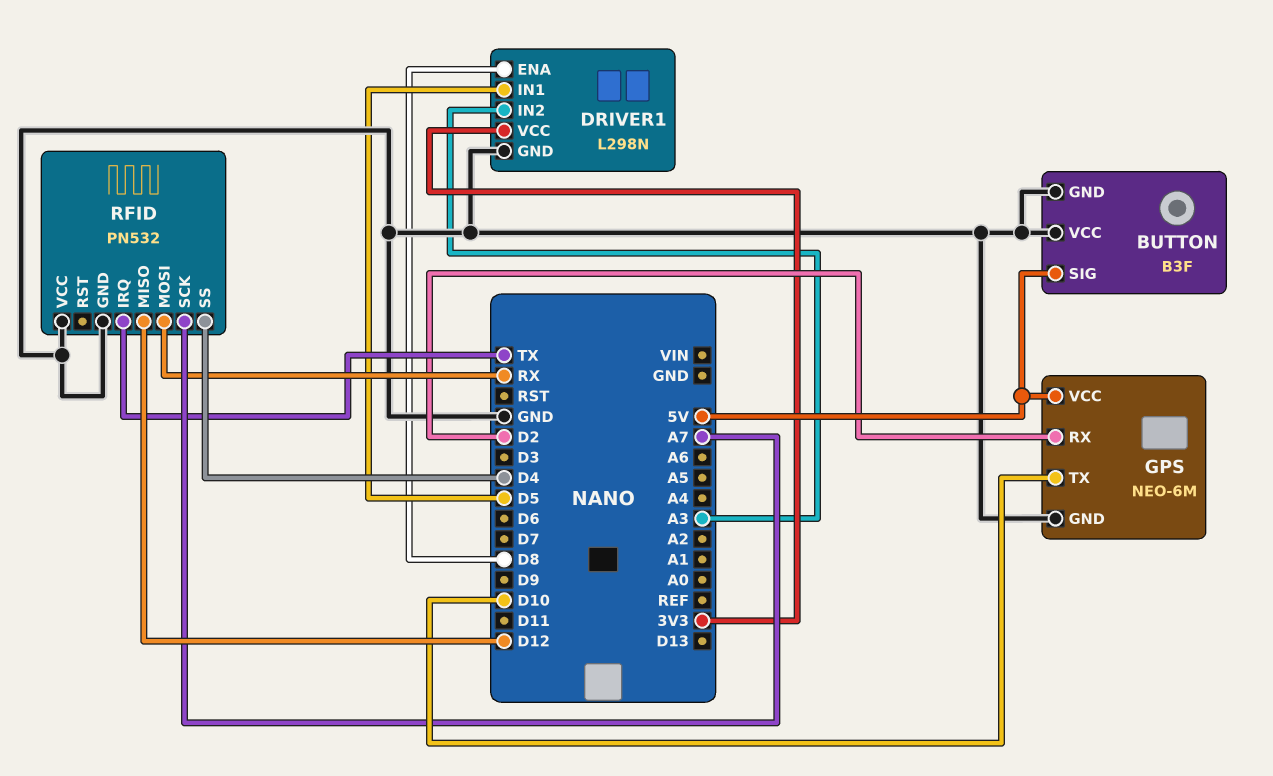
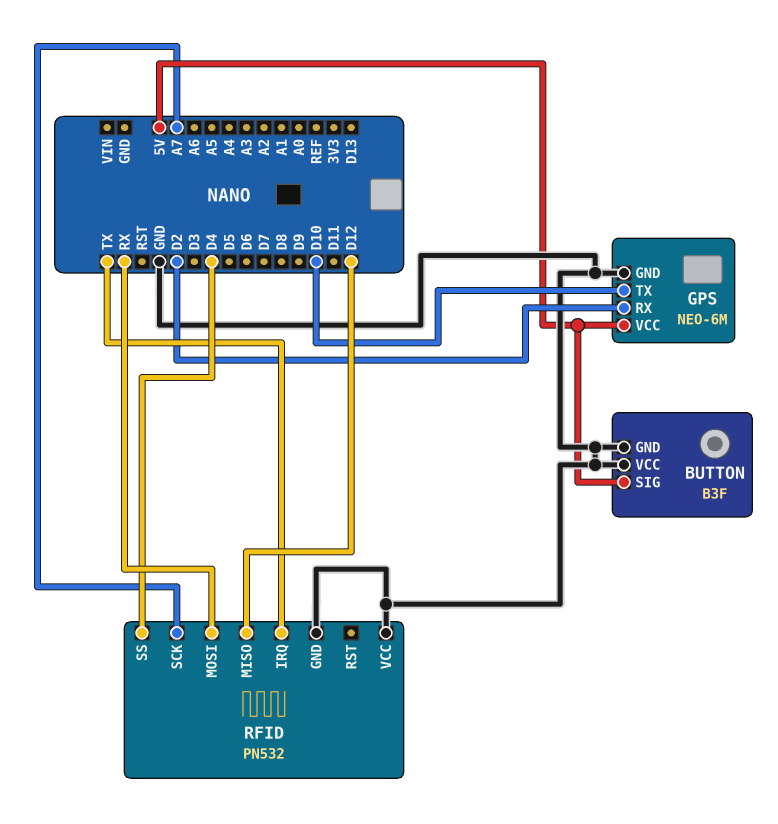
DRIVER1: L298N -> none
DRIVER1 pin ENA: D8 -> none
DRIVER1 pin GND: GND -> none
DRIVER1 pin IN1: D5 -> none
DRIVER1 pin IN2: A3 -> none
DRIVER1 pin VCC: 3V3 -> none

